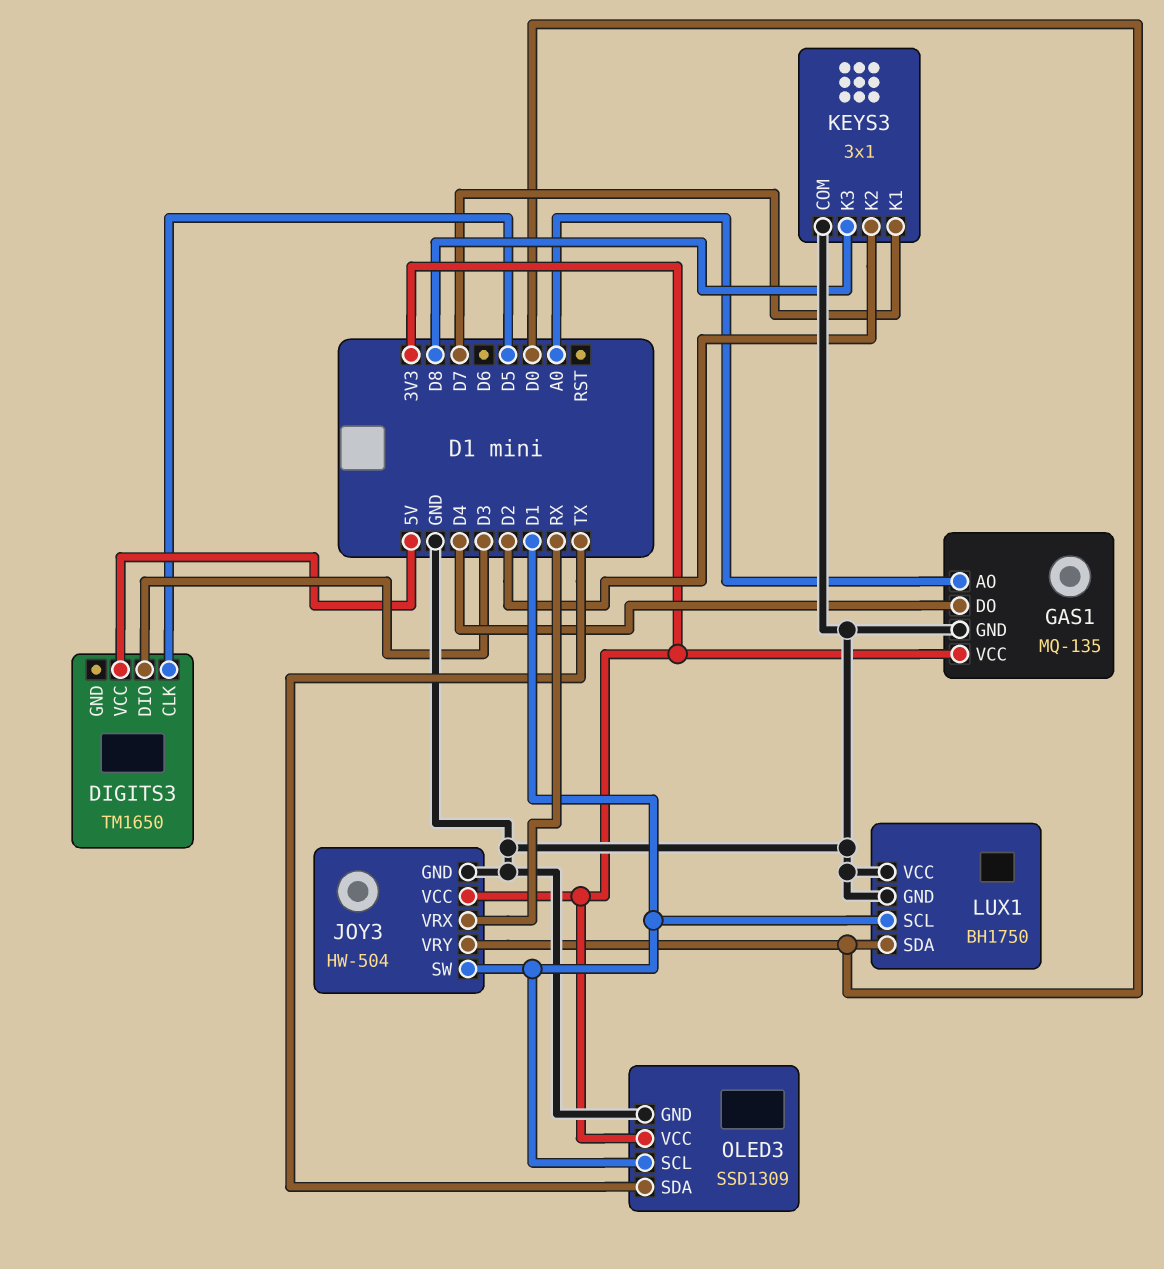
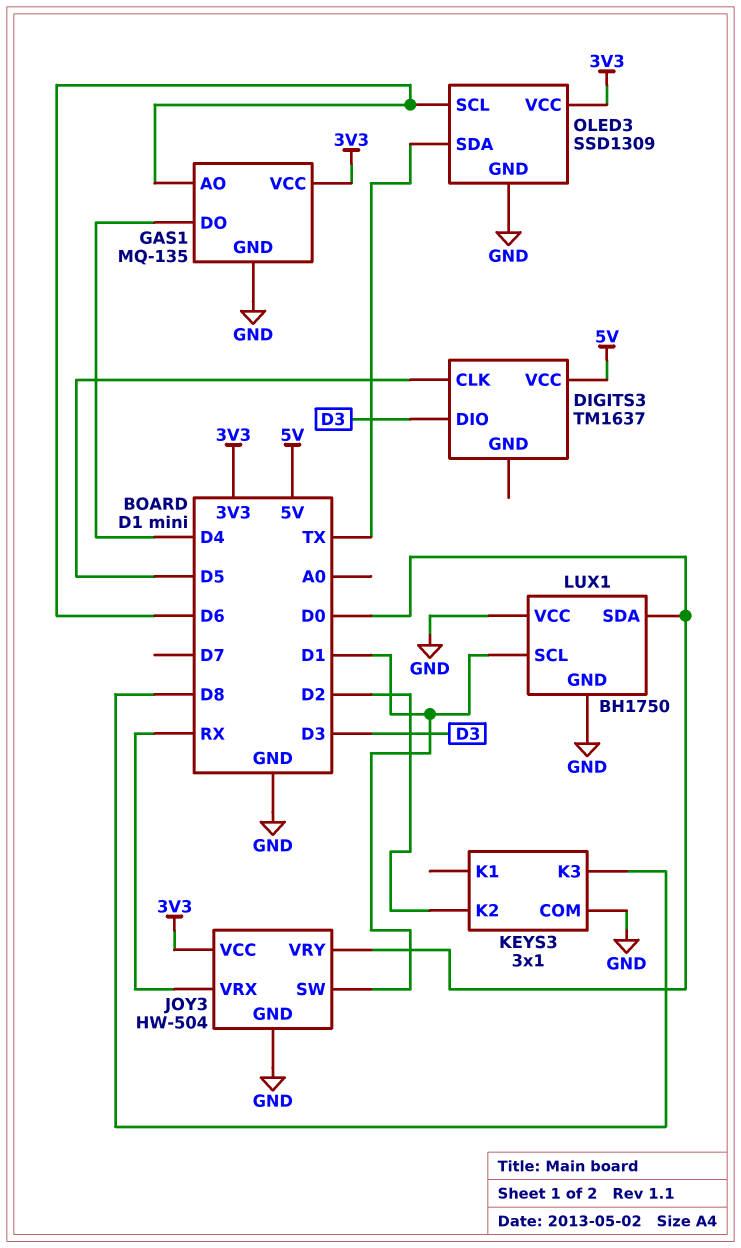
DIGITS3: TM1650 -> TM1637
GAS1 pin AO: A0 -> D6
KEYS3 pin K1: D7 -> none
OLED3 pin SCL: D1 -> D6

